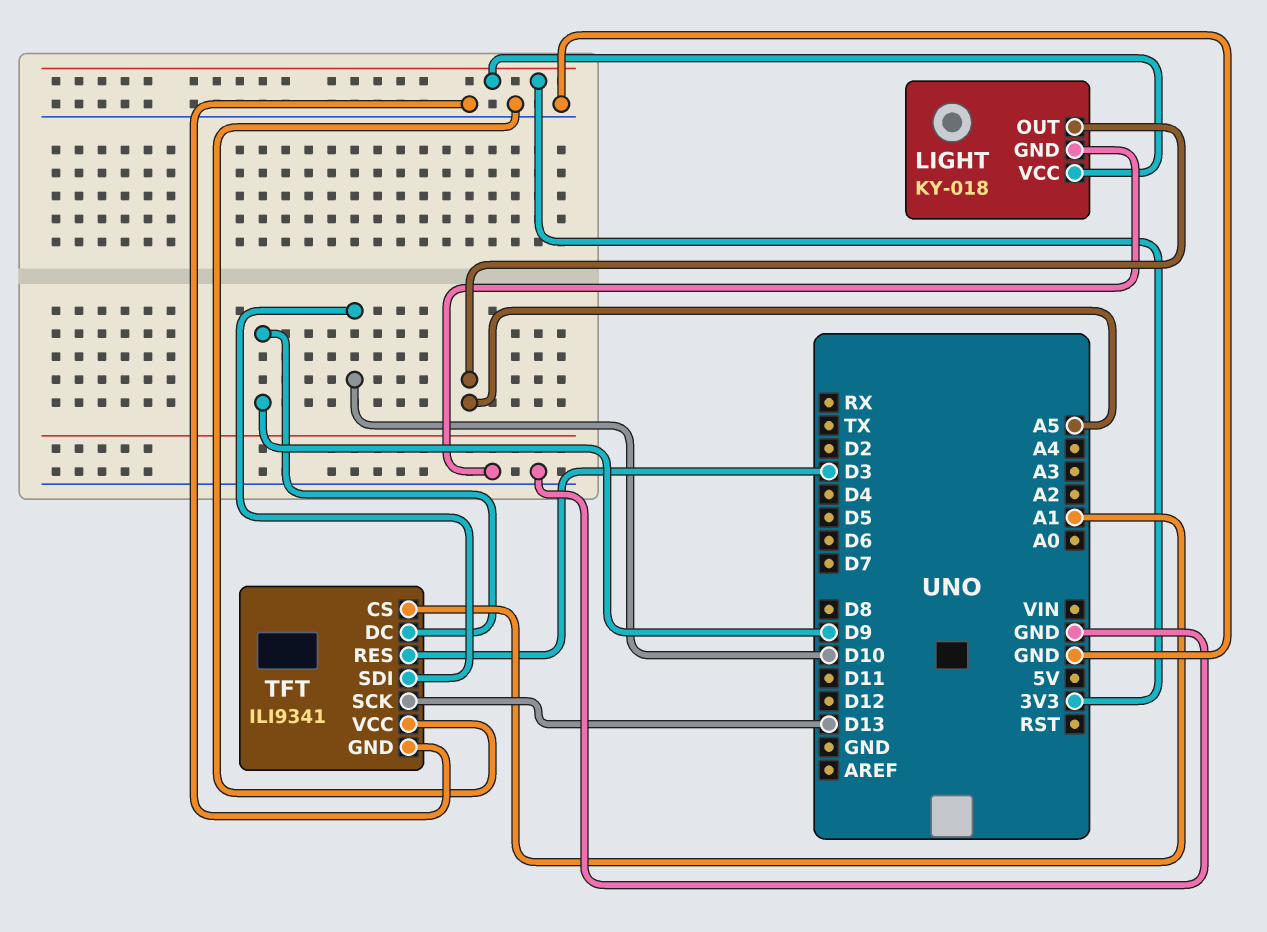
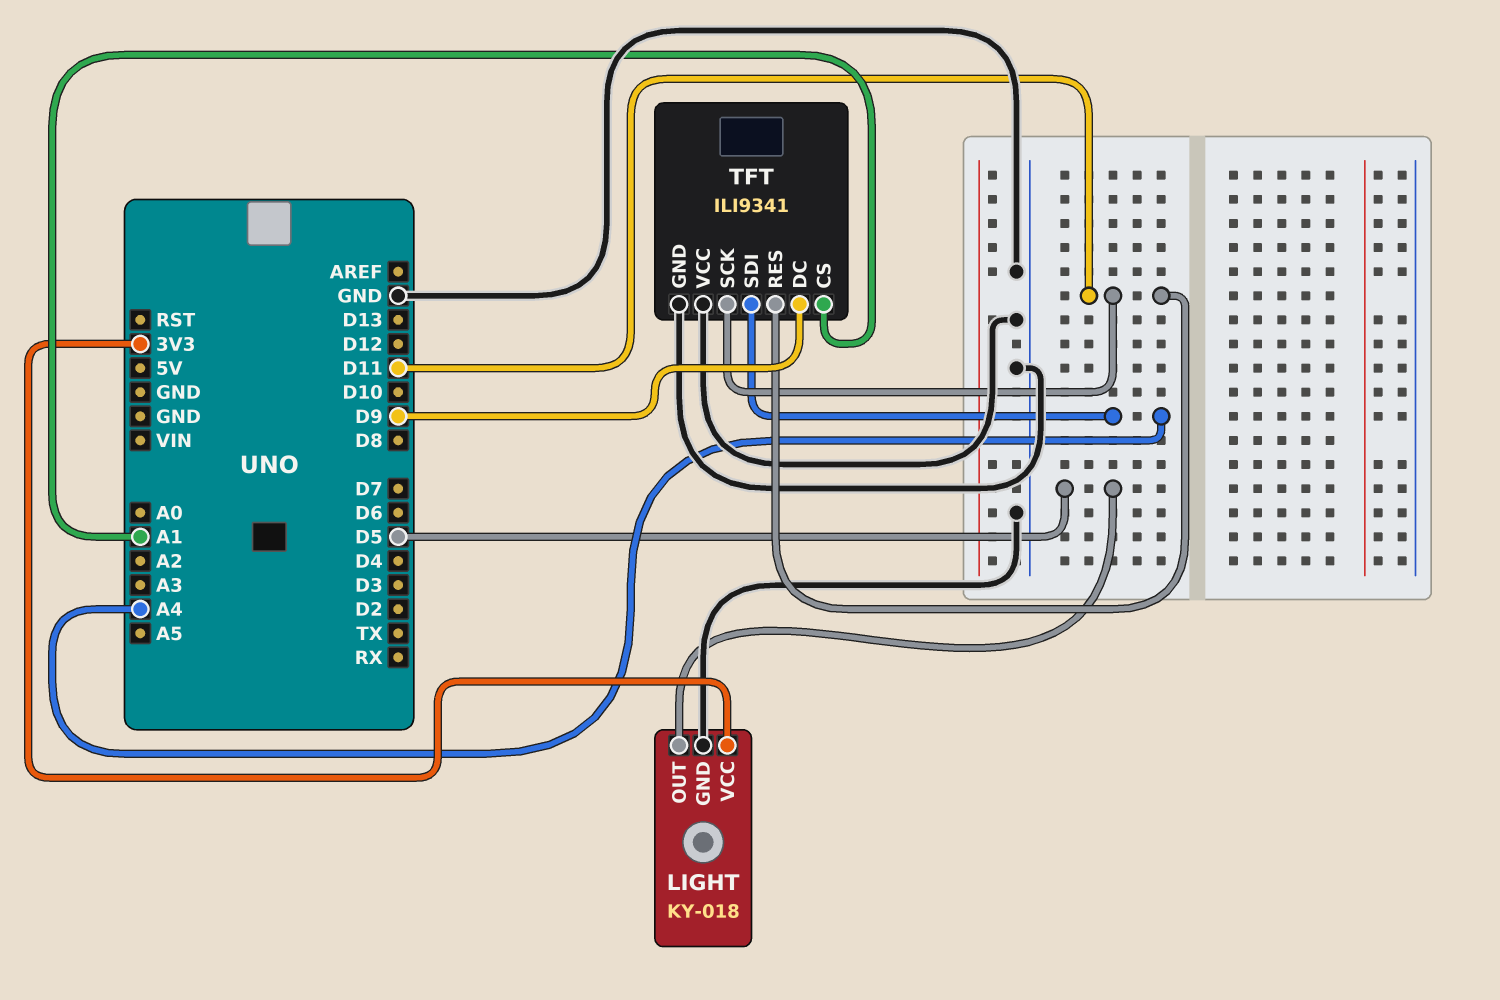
LIGHT pin OUT: A5 -> D5
TFT pin RES: D3 -> D11
TFT pin SCK: D13 -> D11
TFT pin SDI: D10 -> A4

